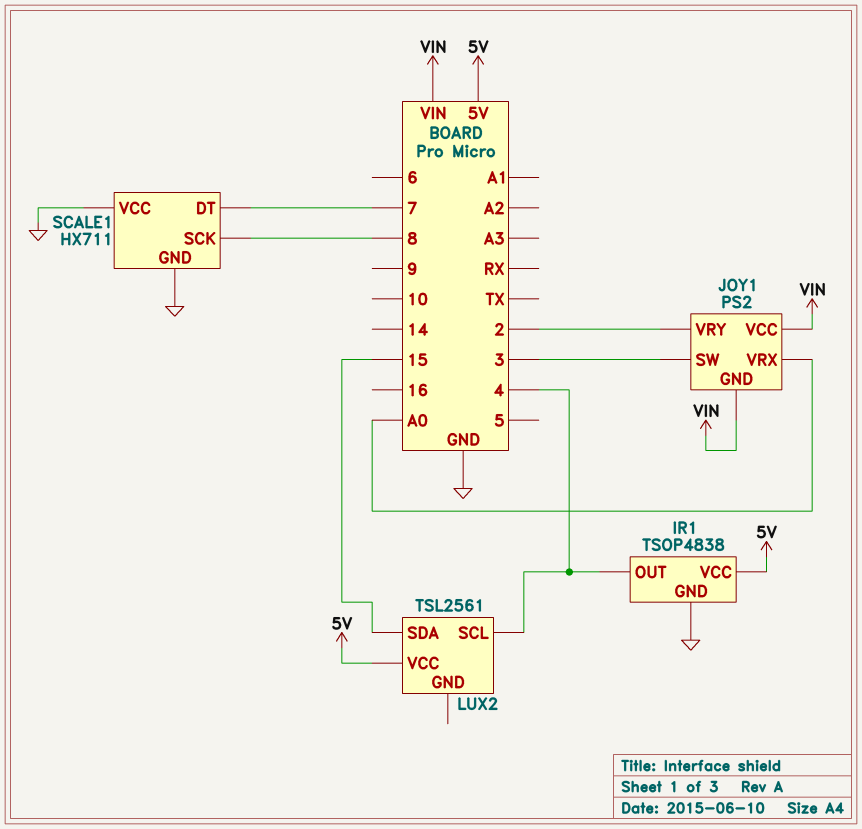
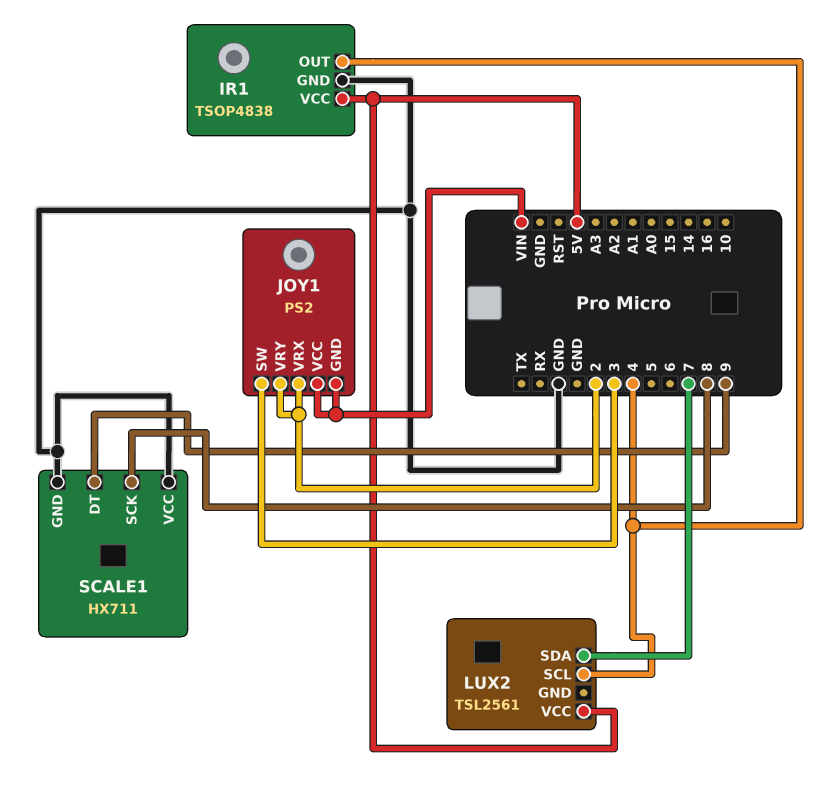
JOY1 pin VRX: A0 -> 2
LUX2 pin SDA: 15 -> 7
SCALE1 pin DT: 7 -> 9

